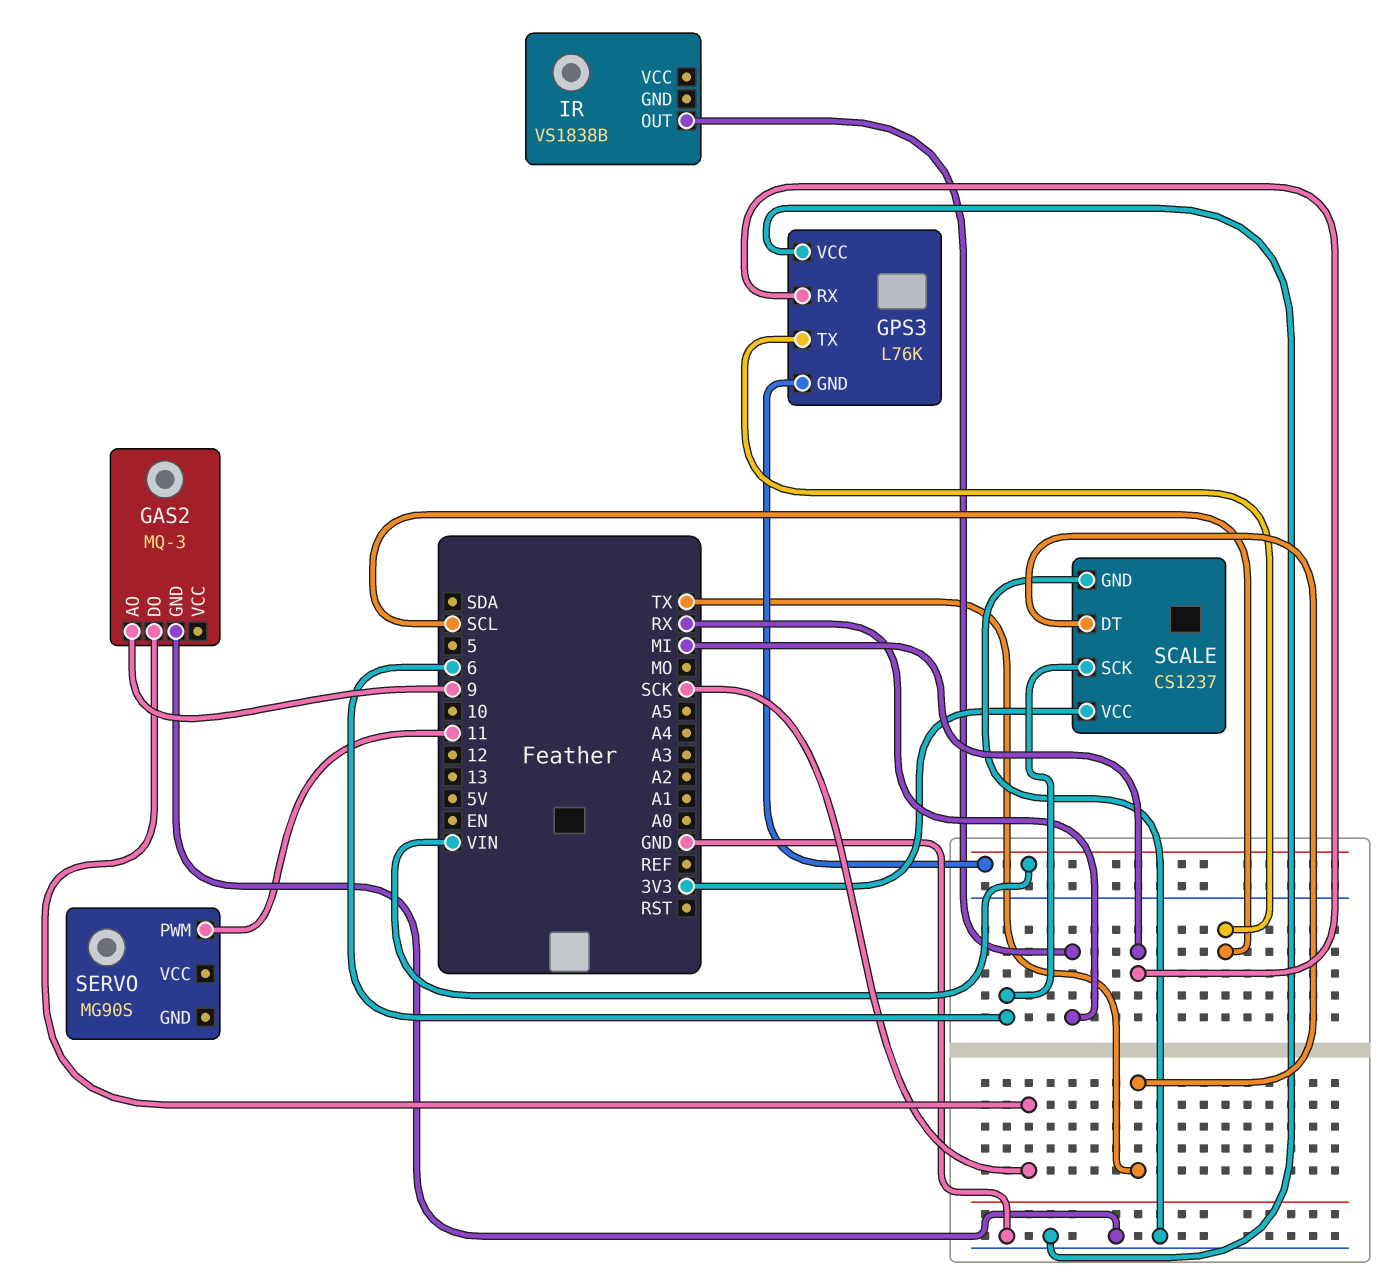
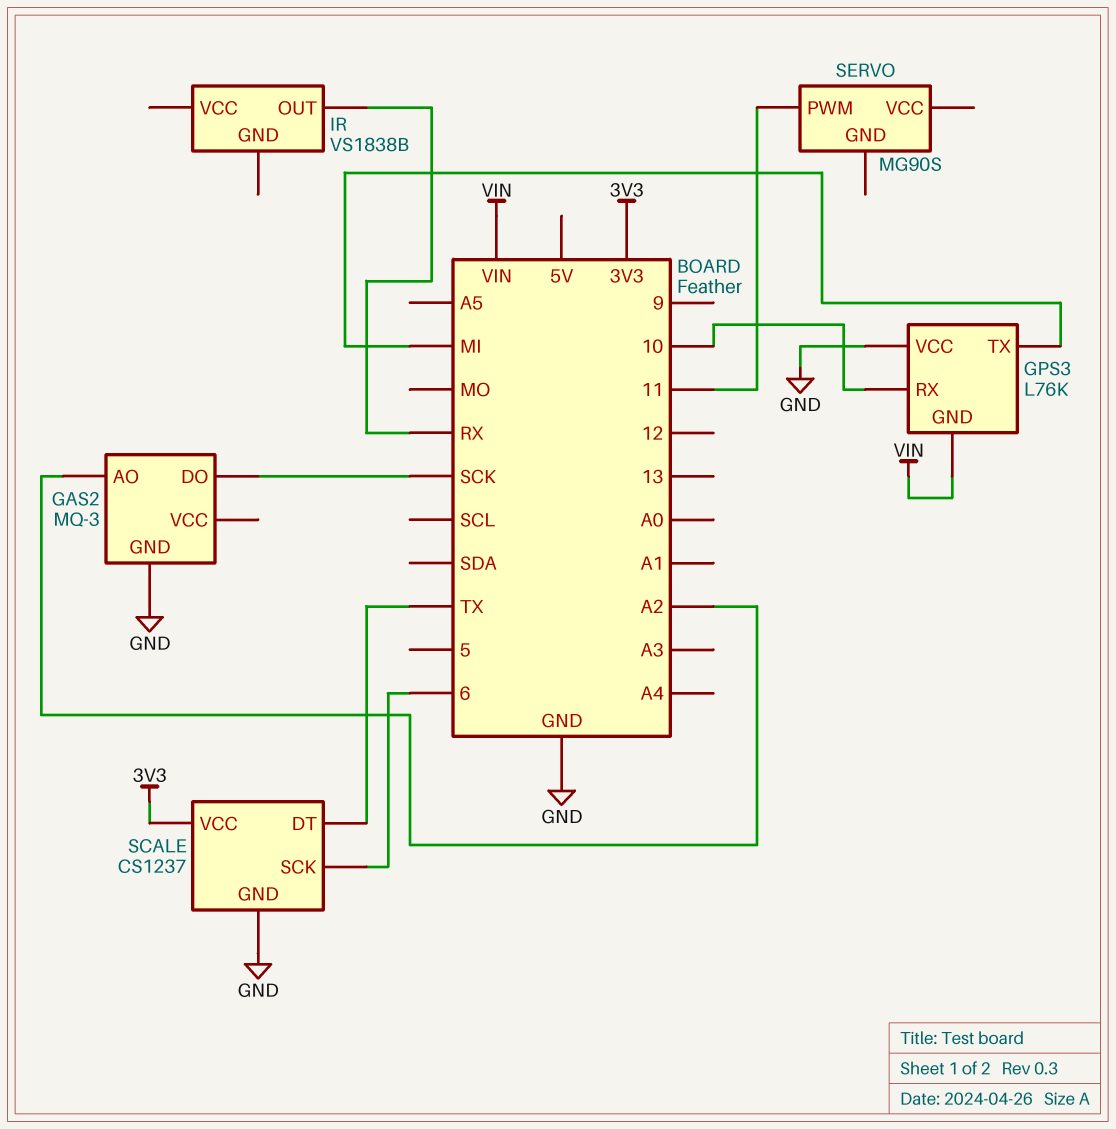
GAS2 pin AO: 9 -> A2
GPS3 pin RX: MI -> 10
GPS3 pin TX: SCL -> MI

